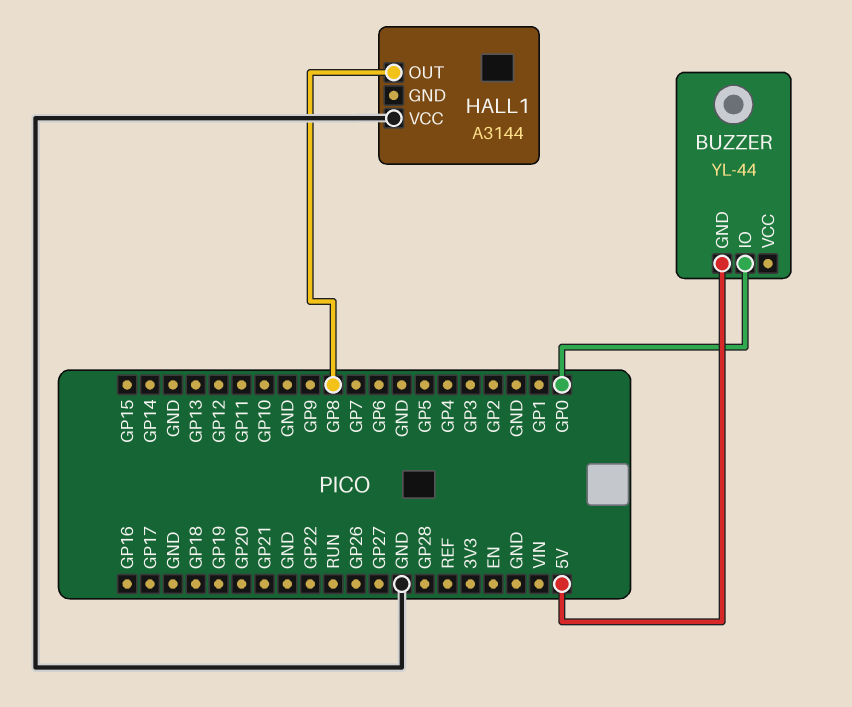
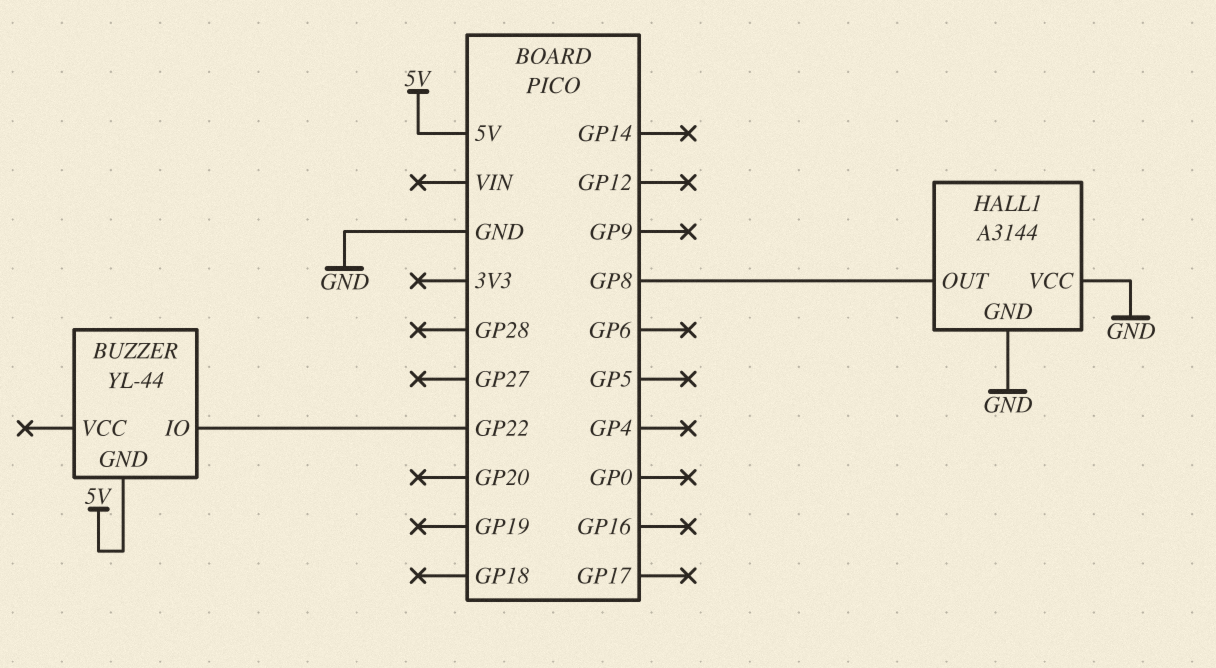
BUZZER pin IO: GP0 -> GP22
HALL1 pin GND: none -> GND

